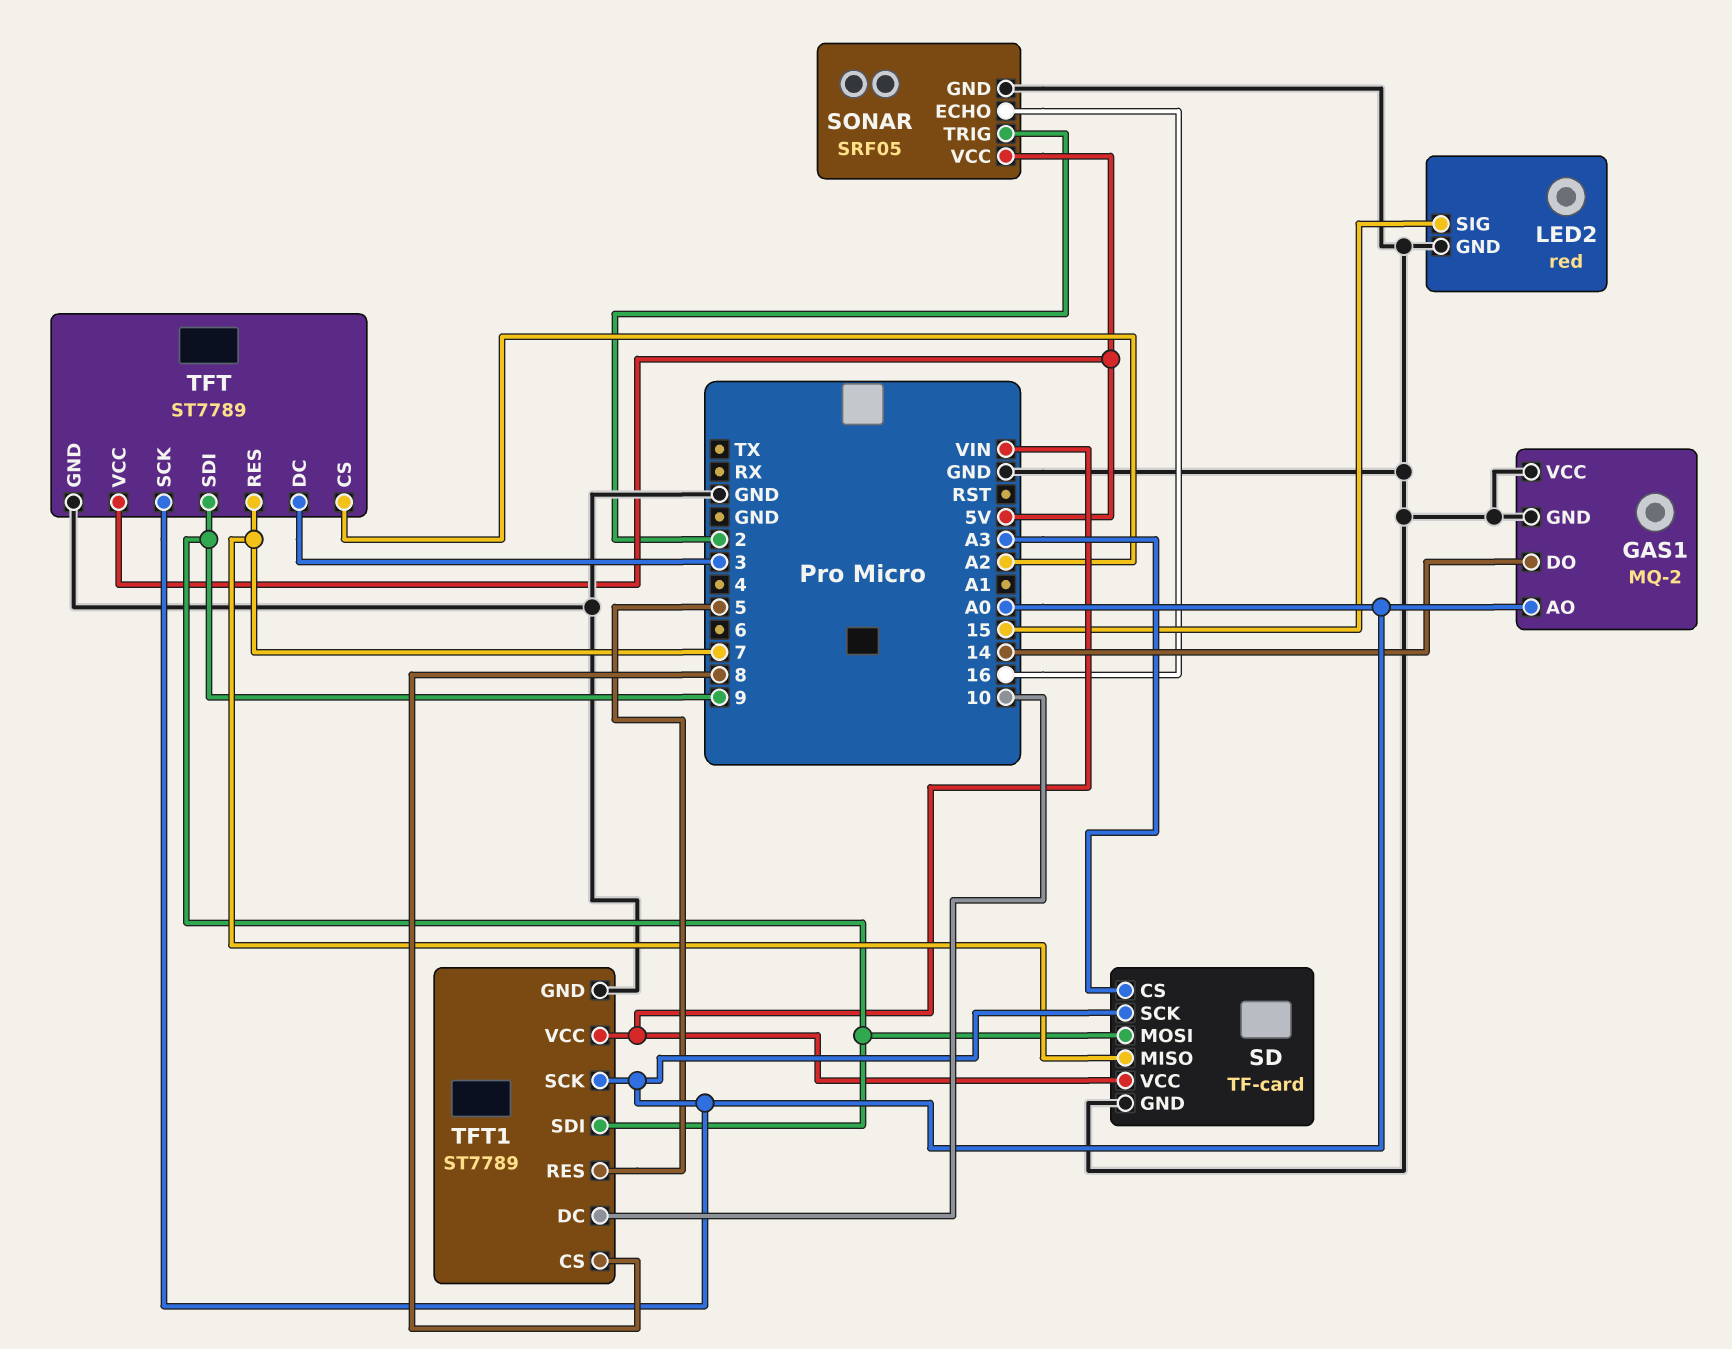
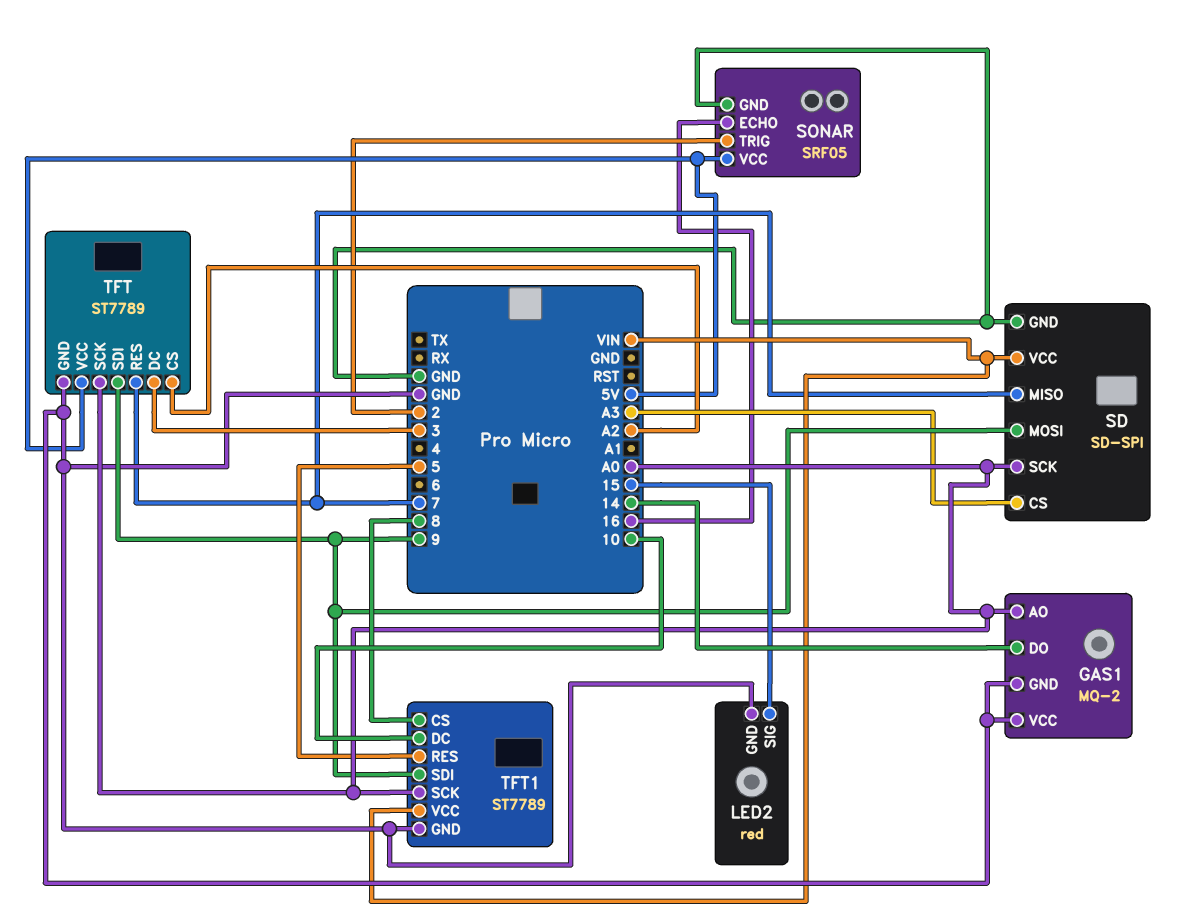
SD: TF-card -> SD-SPI

